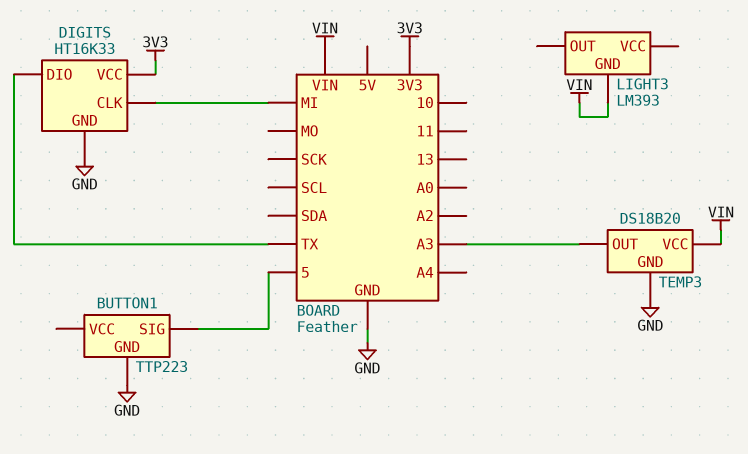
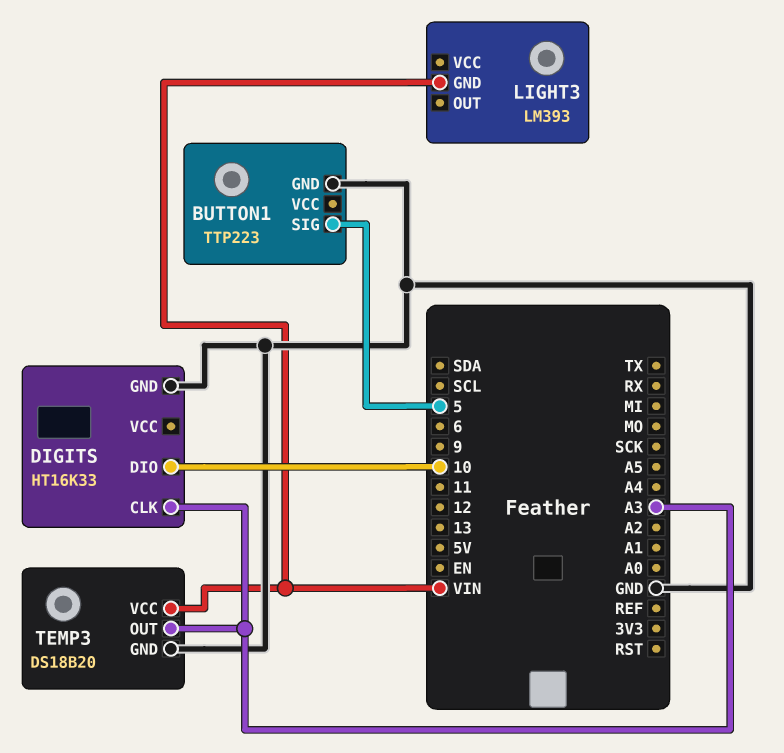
DIGITS pin CLK: MI -> A3
DIGITS pin DIO: TX -> 10
DIGITS pin VCC: 3V3 -> none

